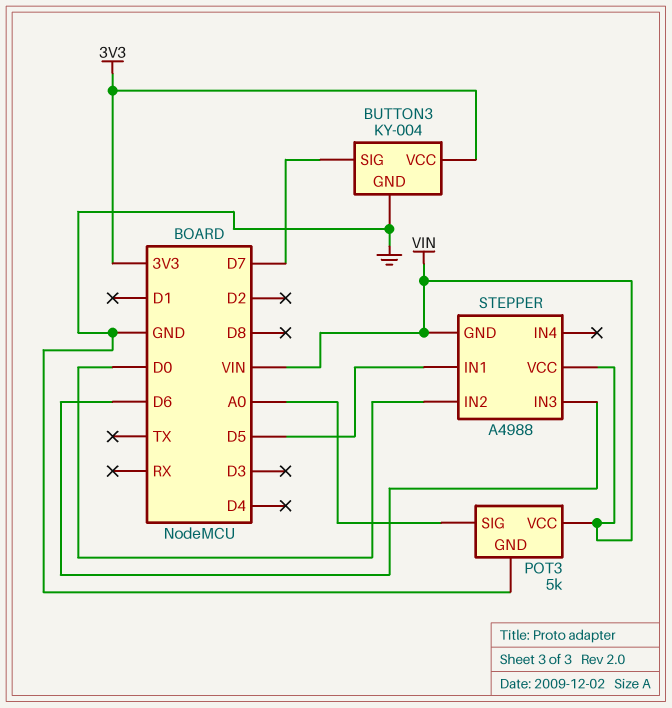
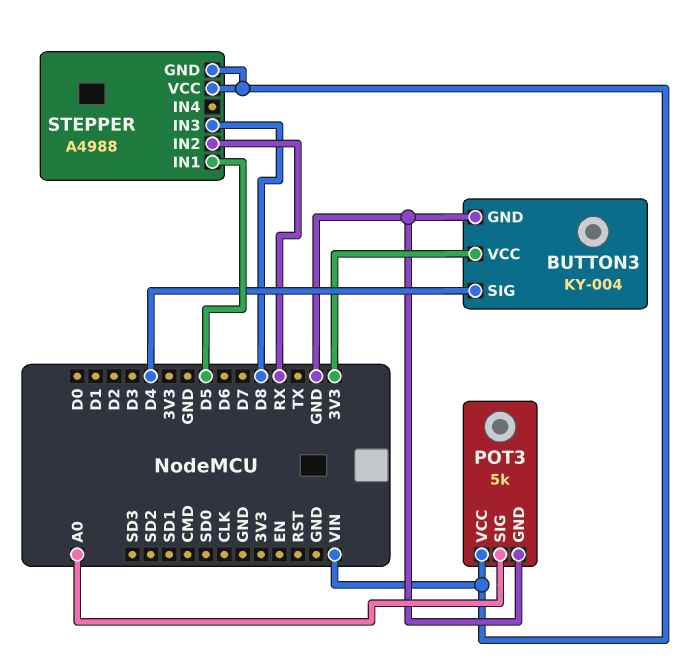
BUTTON3 pin SIG: D7 -> D4
STEPPER pin IN2: D0 -> RX
STEPPER pin IN3: D6 -> D8

